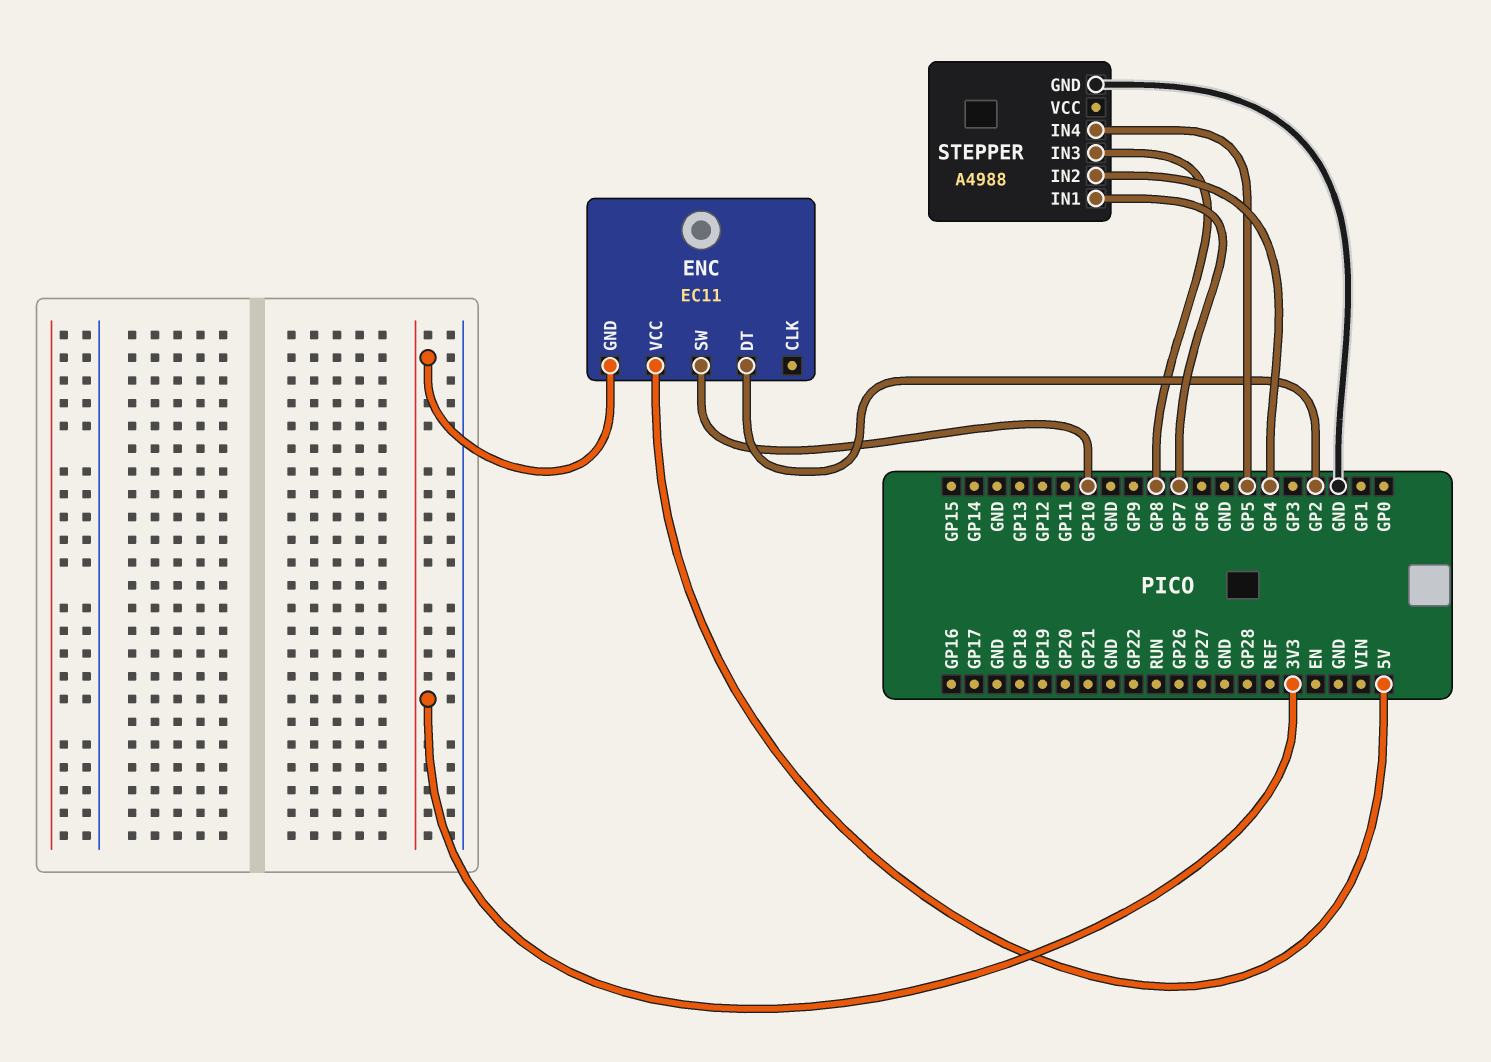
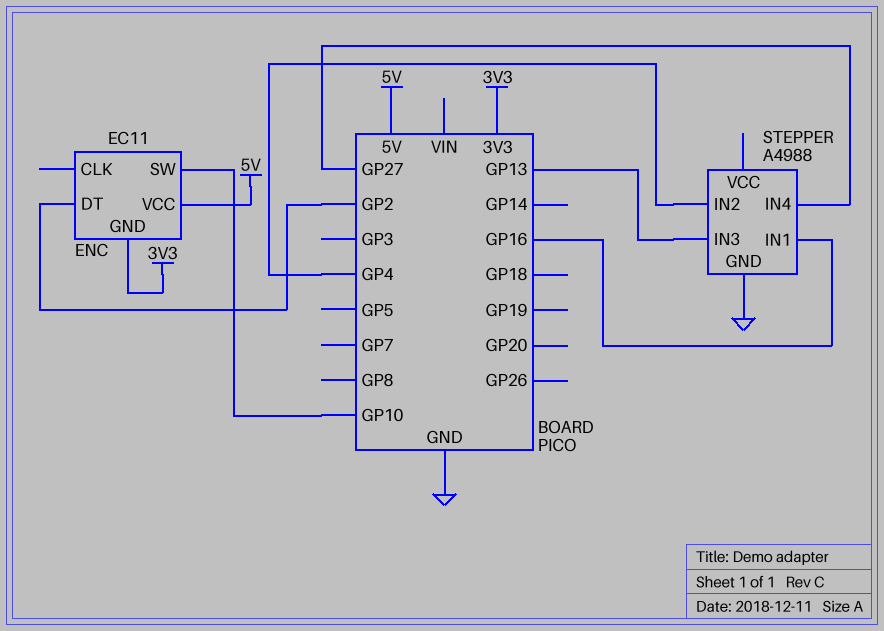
STEPPER pin IN1: GP7 -> GP16
STEPPER pin IN3: GP8 -> GP13
STEPPER pin IN4: GP5 -> GP27

